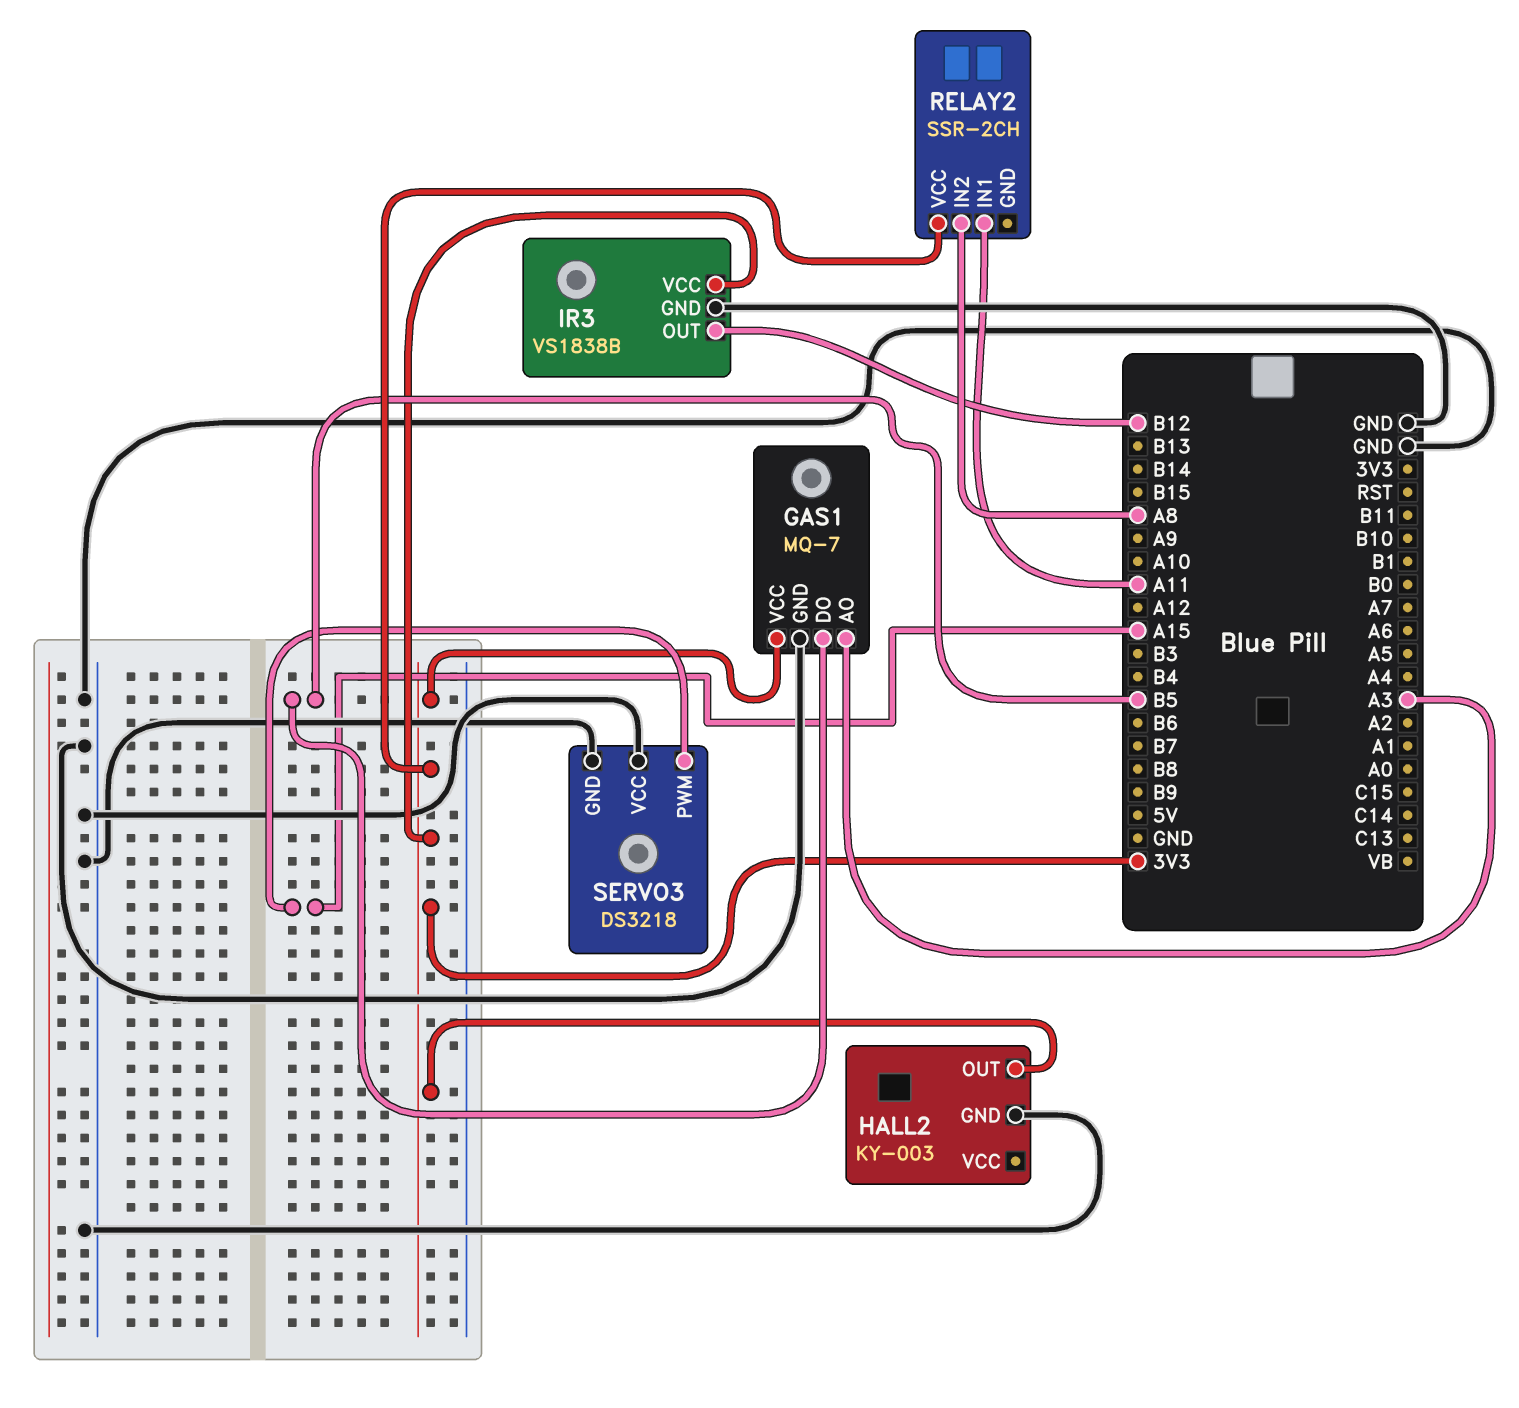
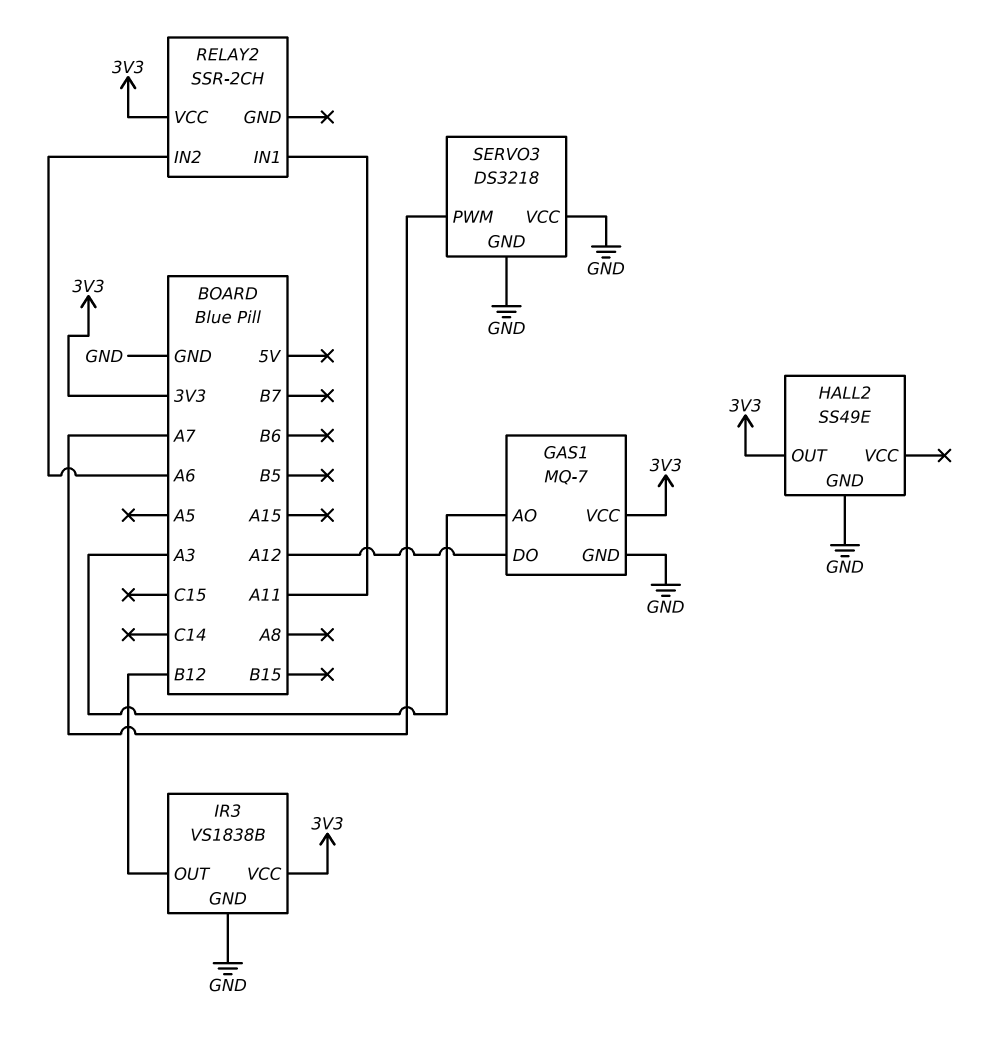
GAS1 pin DO: B5 -> A12
HALL2: KY-003 -> SS49E
RELAY2 pin IN2: A8 -> A6
SERVO3 pin PWM: A15 -> A7

